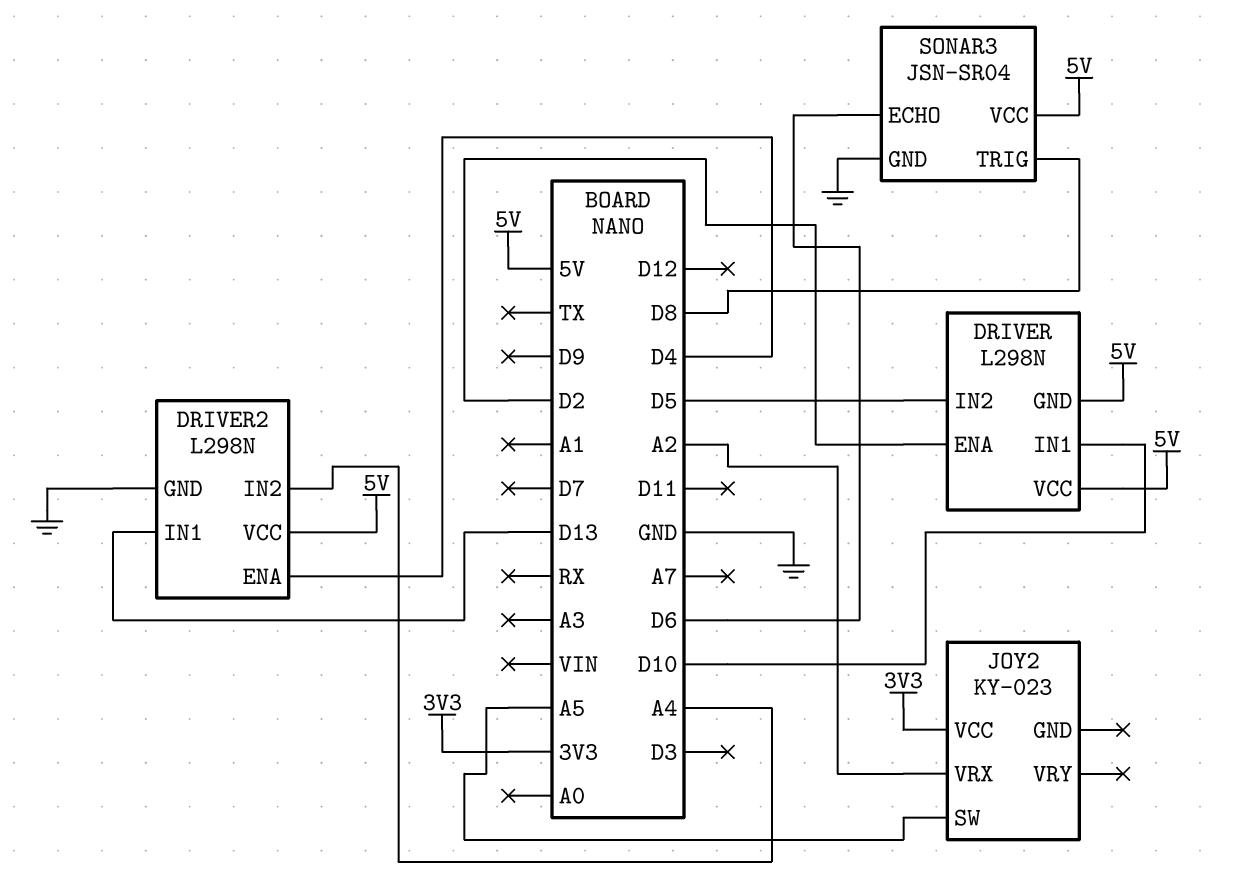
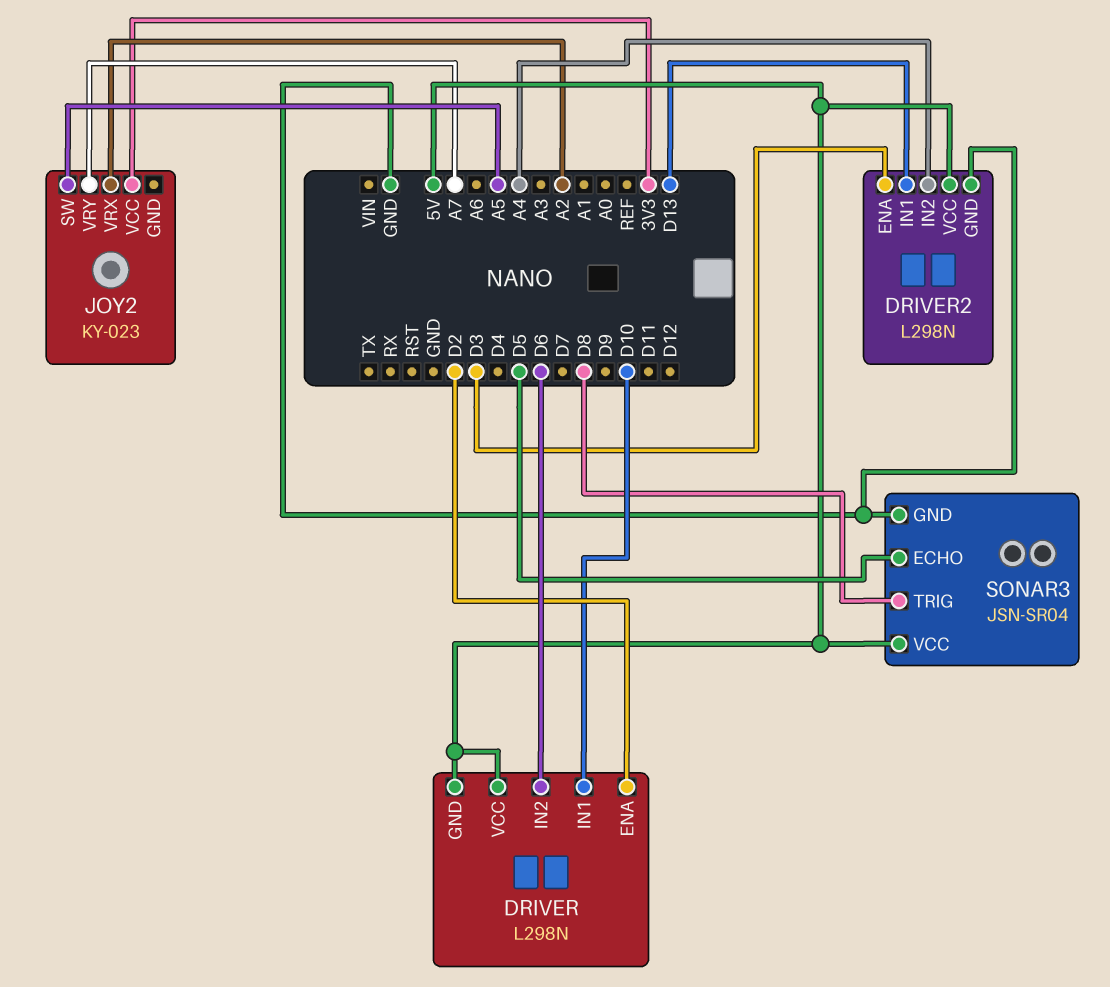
DRIVER pin IN2: D5 -> D6
DRIVER2 pin ENA: D4 -> D3
JOY2 pin VRY: none -> A7
SONAR3 pin ECHO: D6 -> D5

